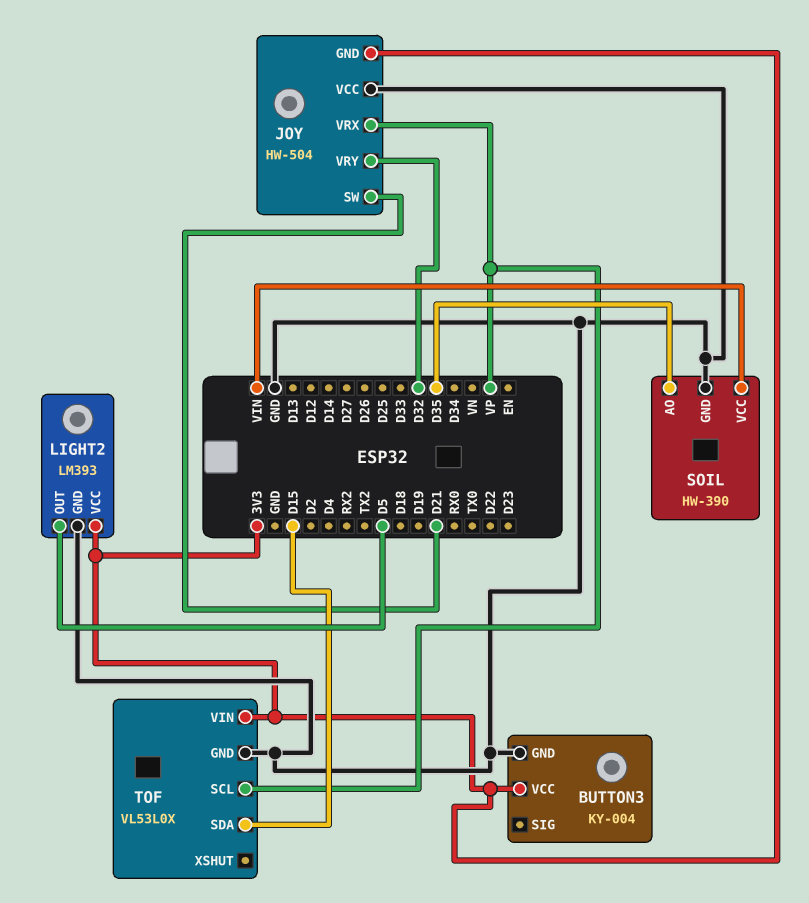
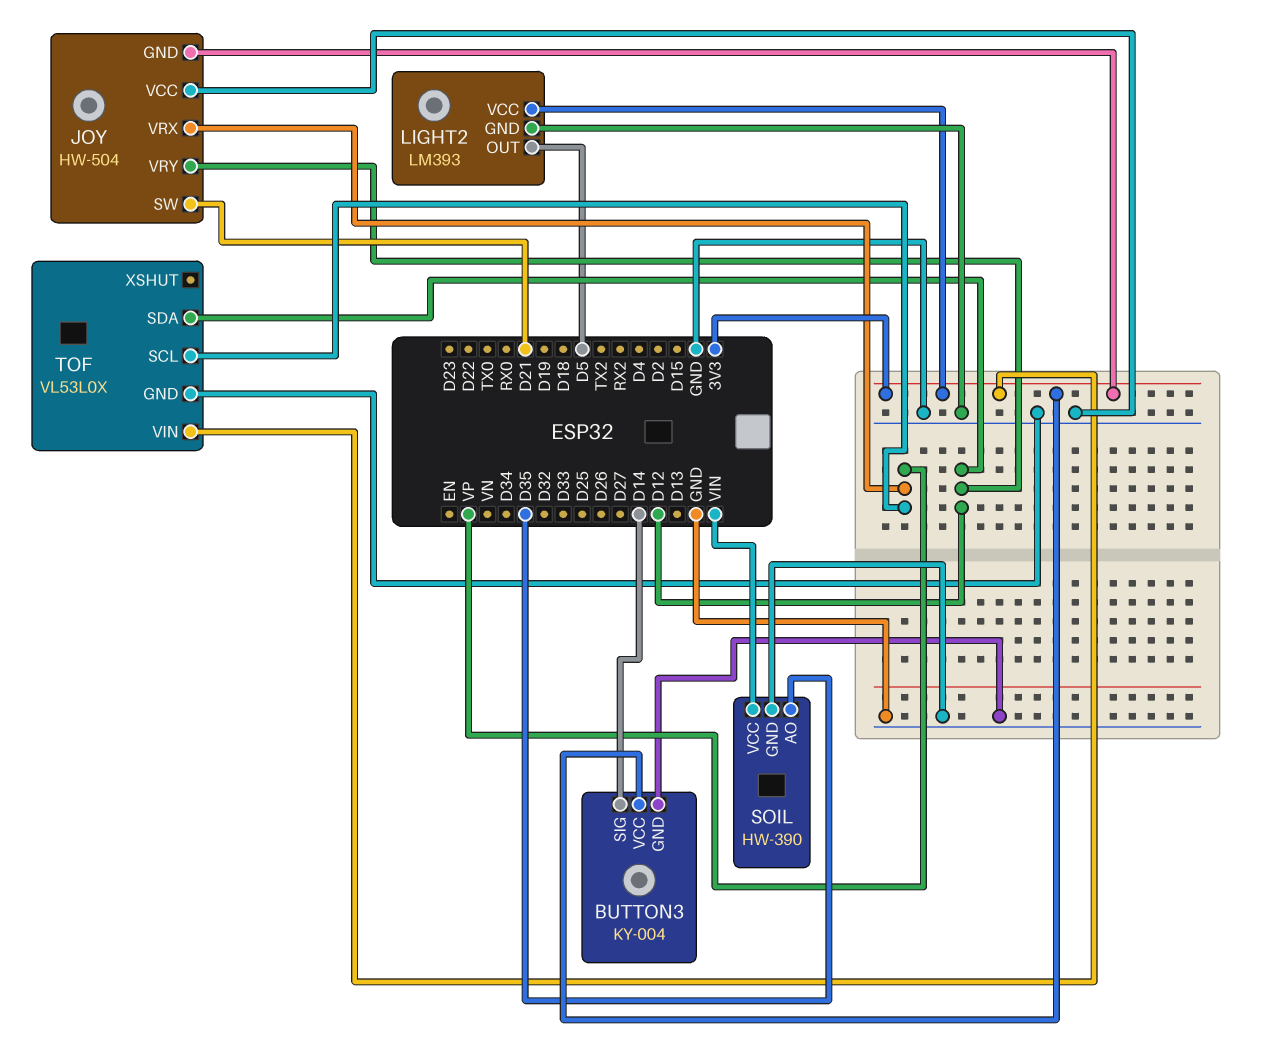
BUTTON3 pin SIG: none -> D14
JOY pin VRY: D32 -> D12
TOF pin SDA: D15 -> D12

